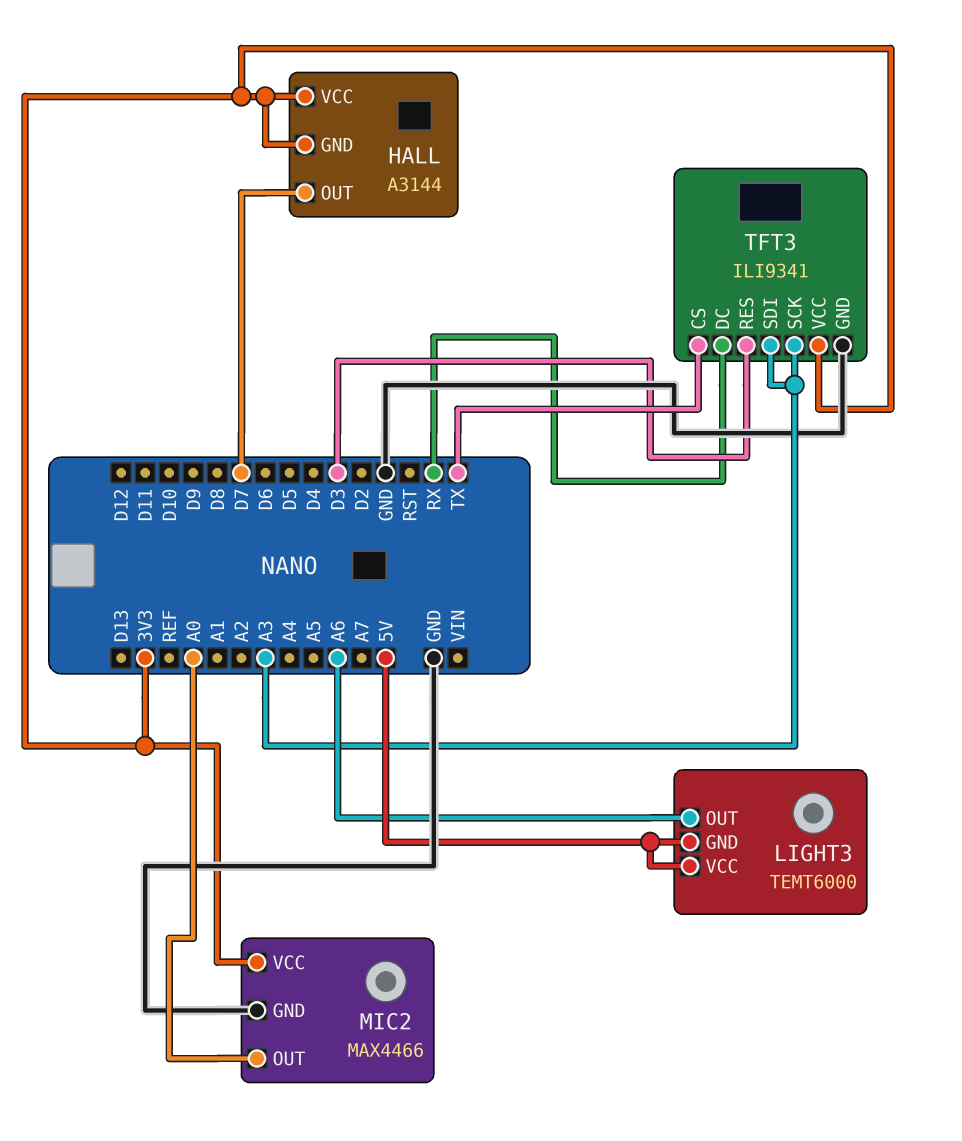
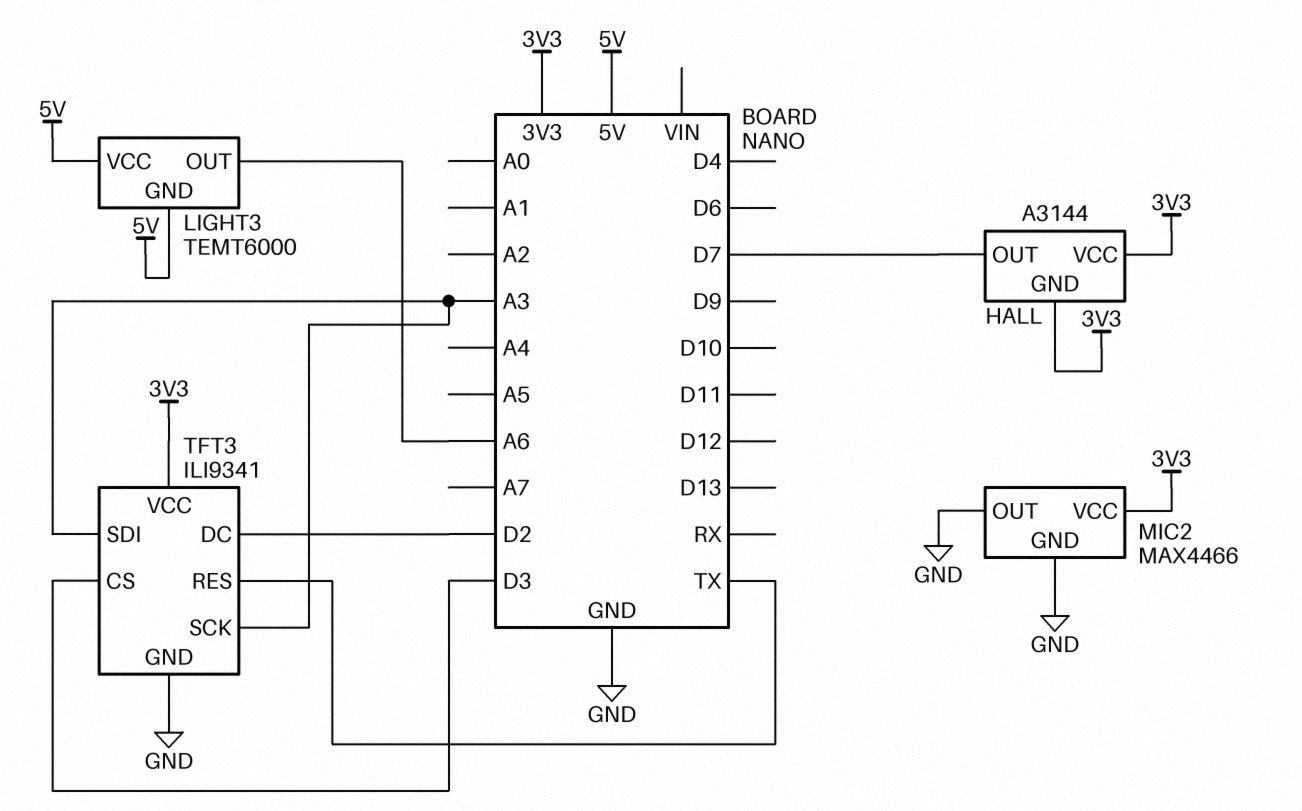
MIC2 pin OUT: A0 -> GND
TFT3 pin CS: TX -> D3
TFT3 pin DC: RX -> D2
TFT3 pin RES: D3 -> TX

